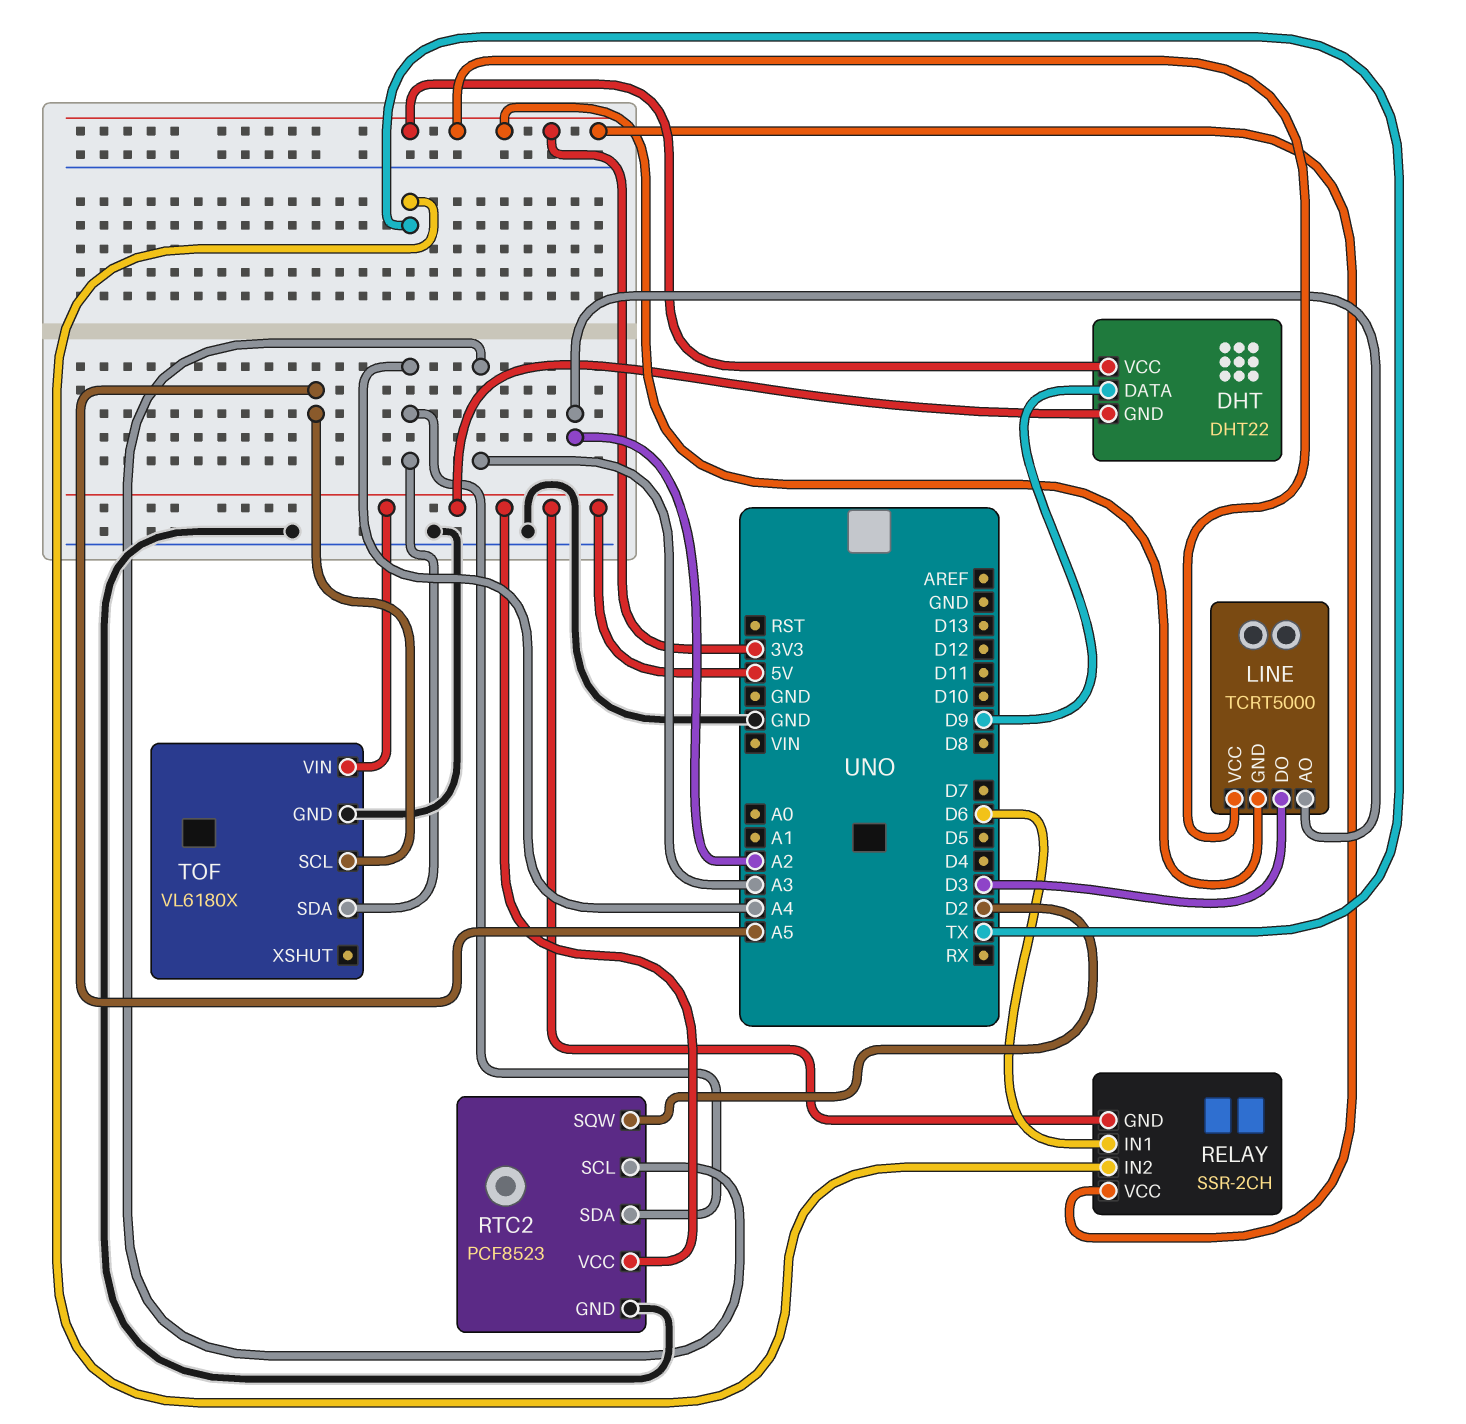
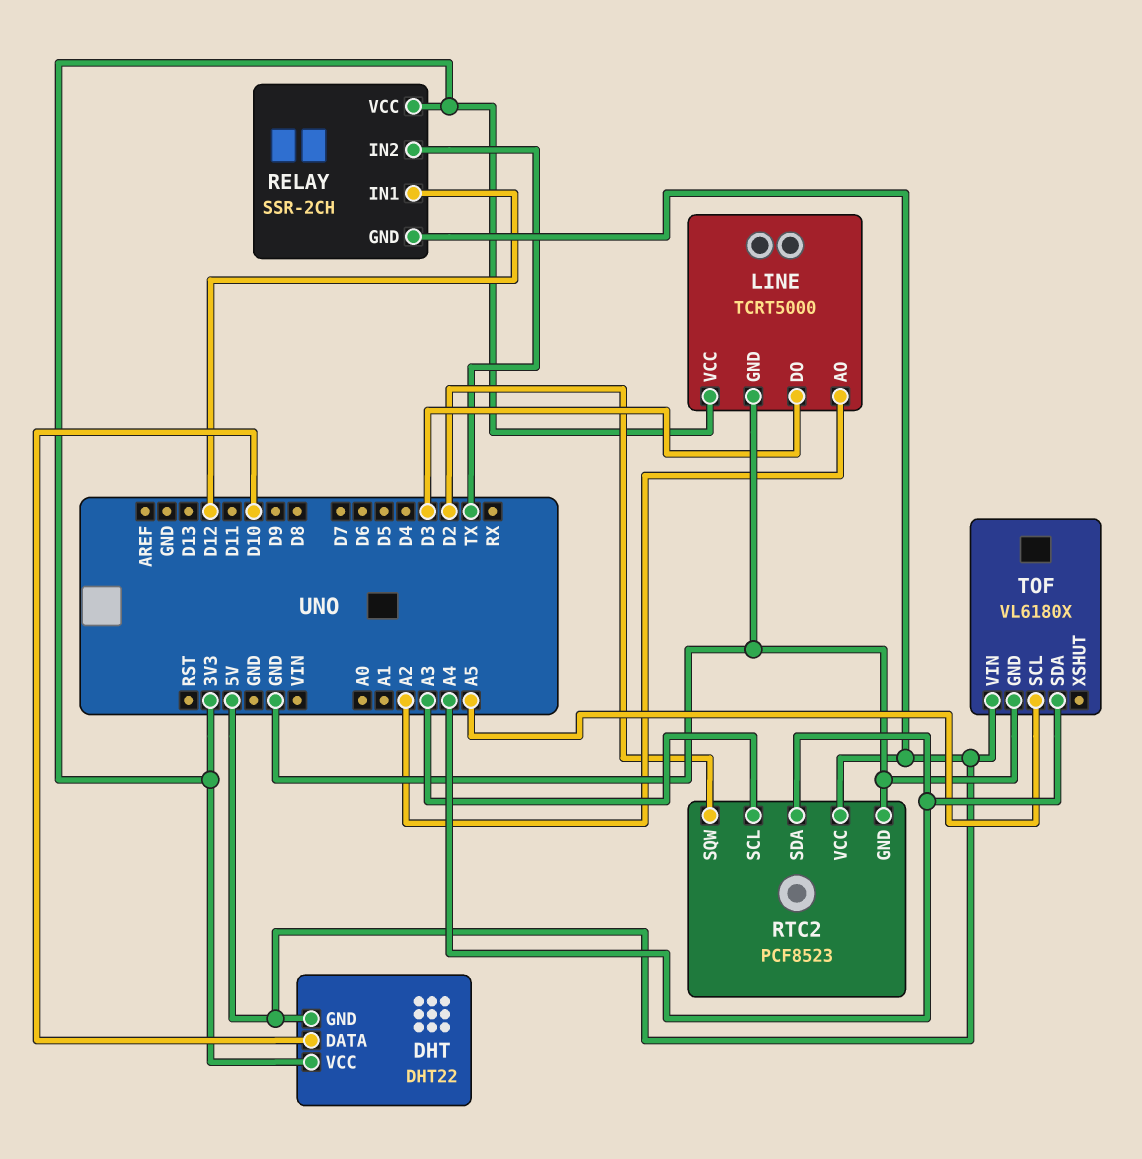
DHT pin DATA: D9 -> D10
LINE pin GND: 3V3 -> GND
RELAY pin IN1: D6 -> D12

